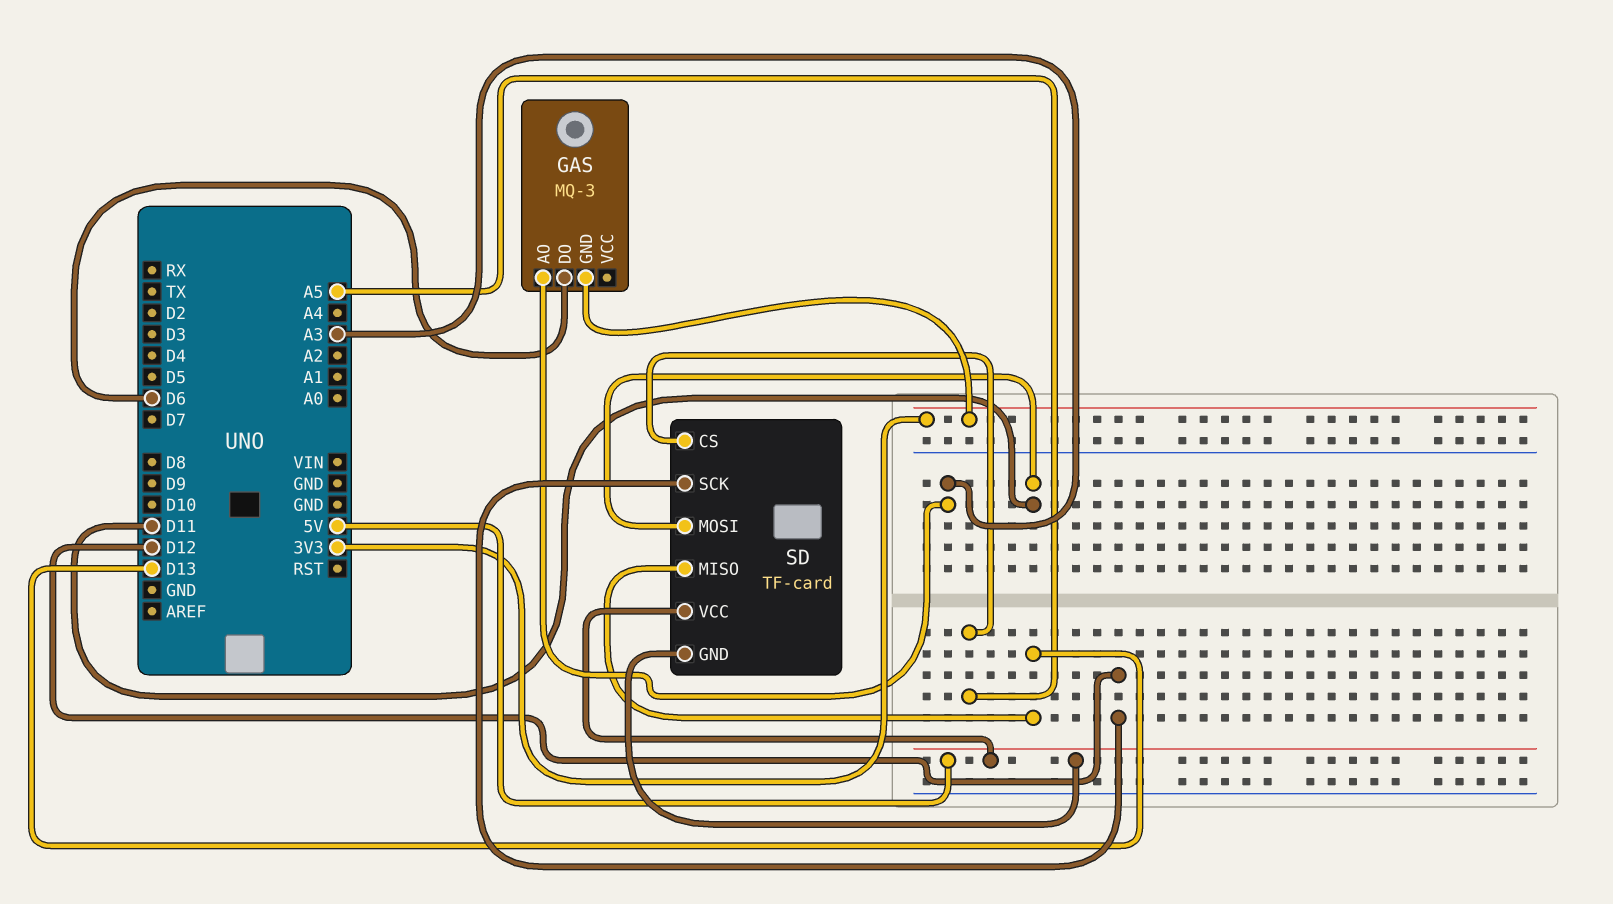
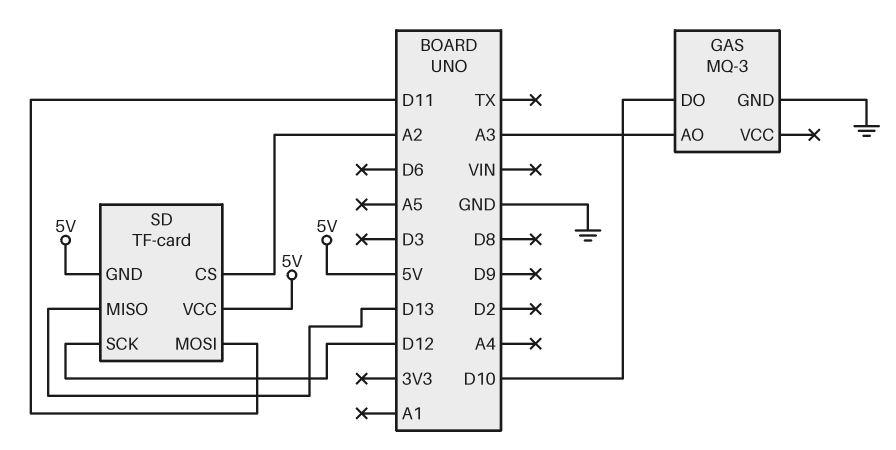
GAS pin DO: D6 -> D10
GAS pin GND: 3V3 -> GND
SD pin CS: A5 -> A2

